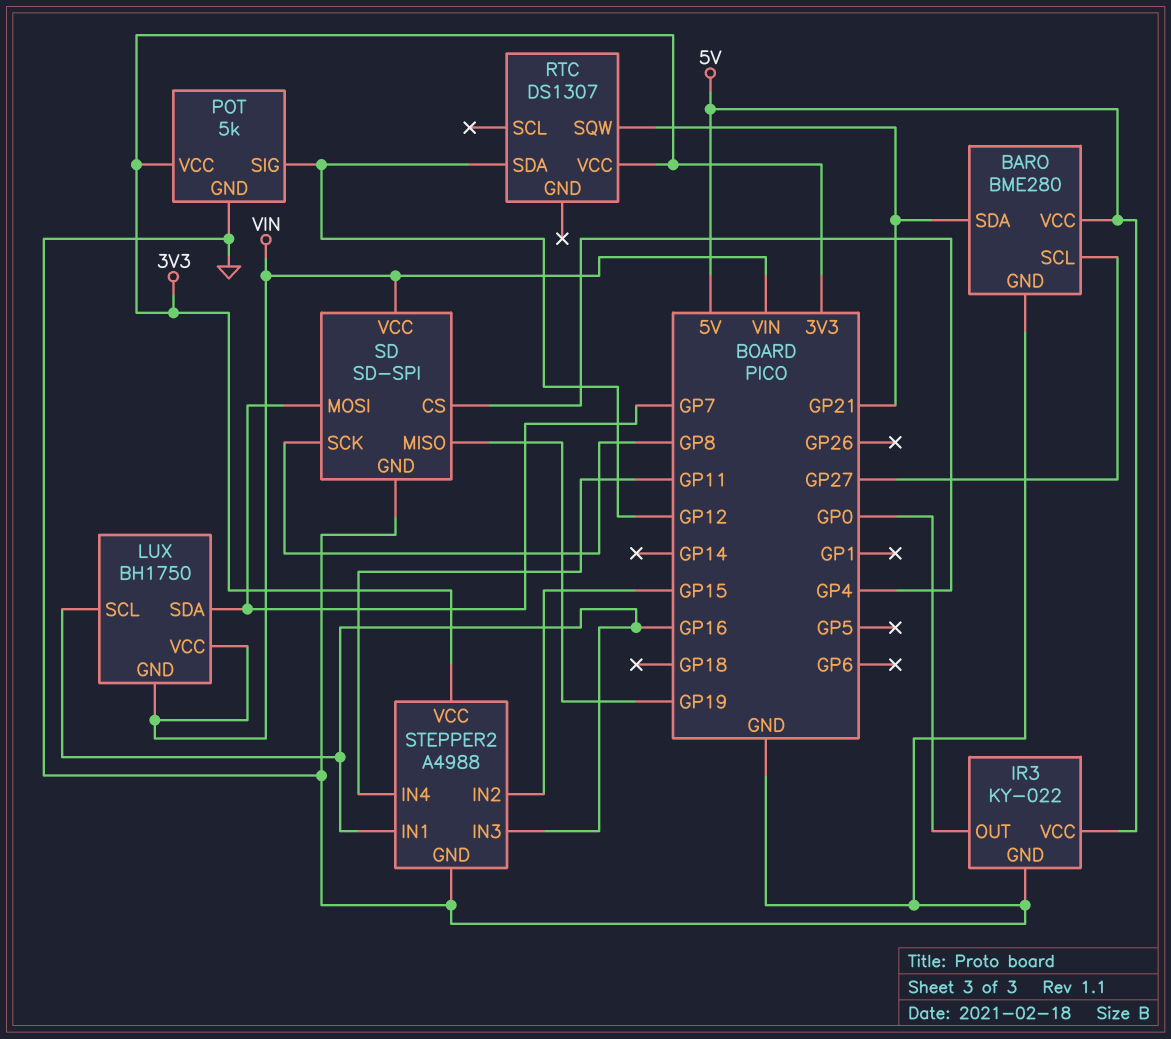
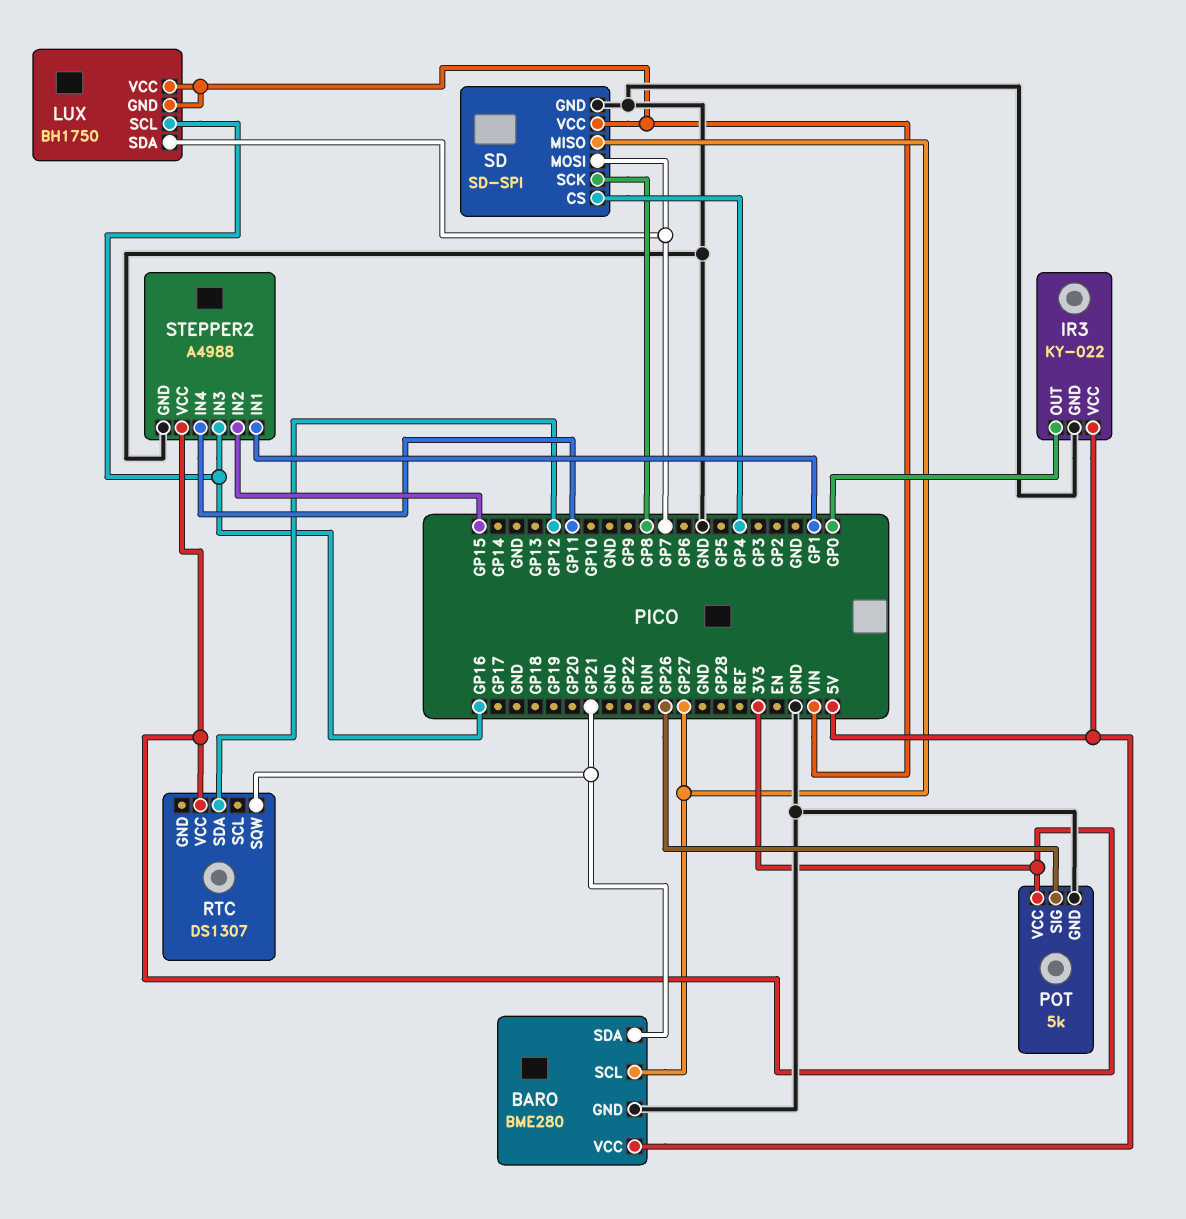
POT pin SIG: GP12 -> GP26
SD pin MISO: GP19 -> GP27
STEPPER2 pin IN1: GP16 -> GP1

